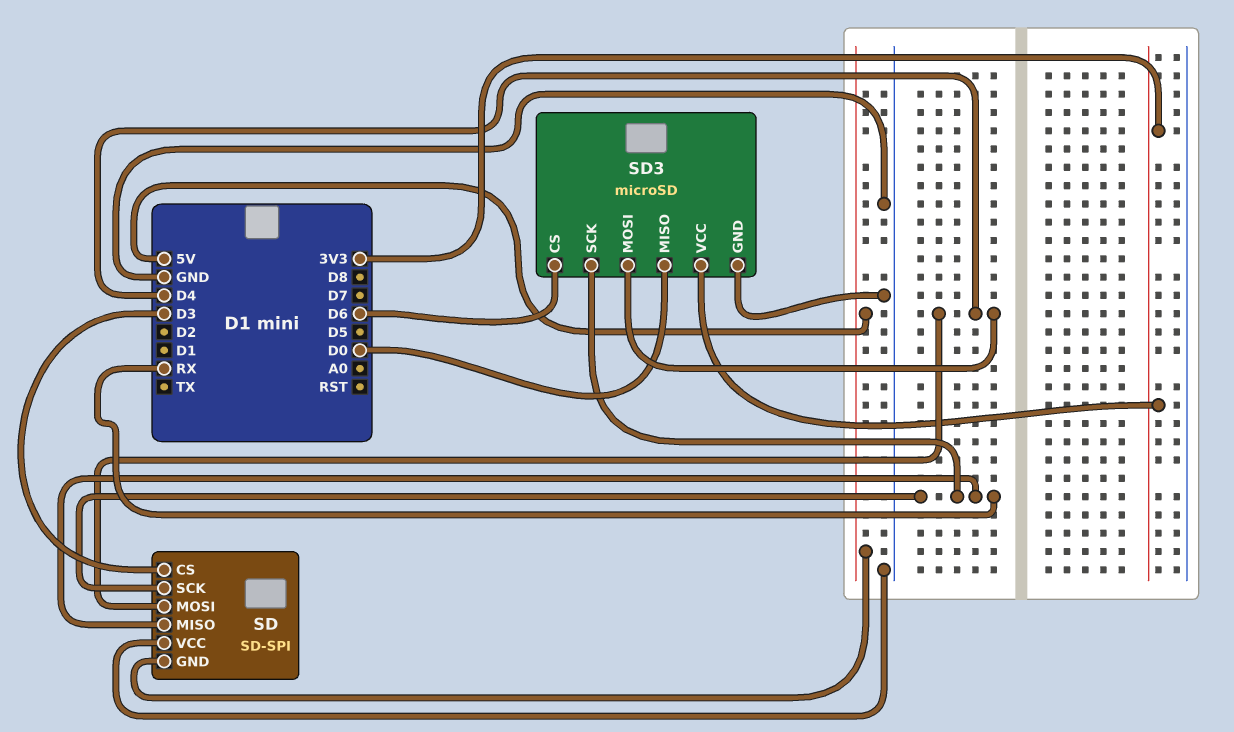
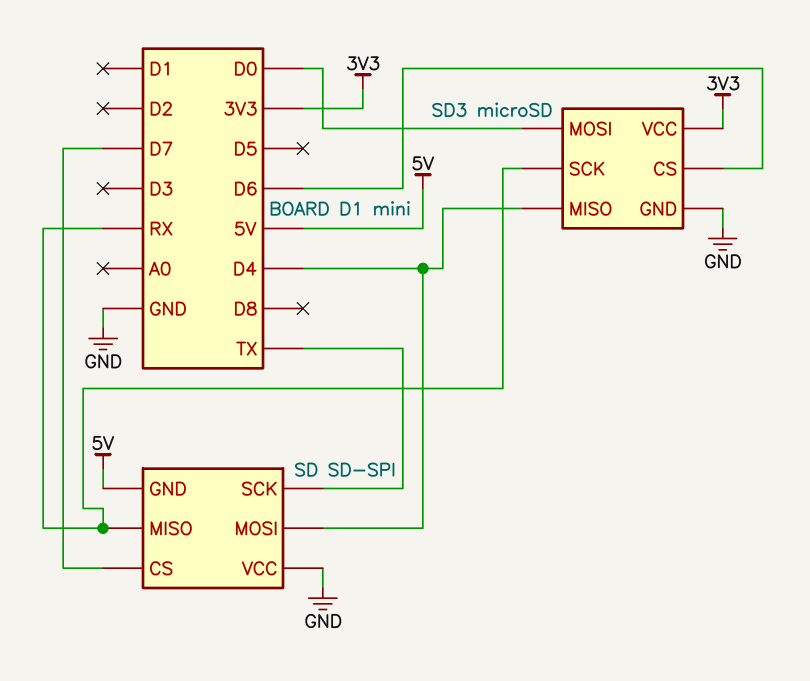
SD pin CS: D3 -> D7
SD pin SCK: RX -> TX
SD3 pin MISO: D0 -> D4
SD3 pin MOSI: D4 -> D0

